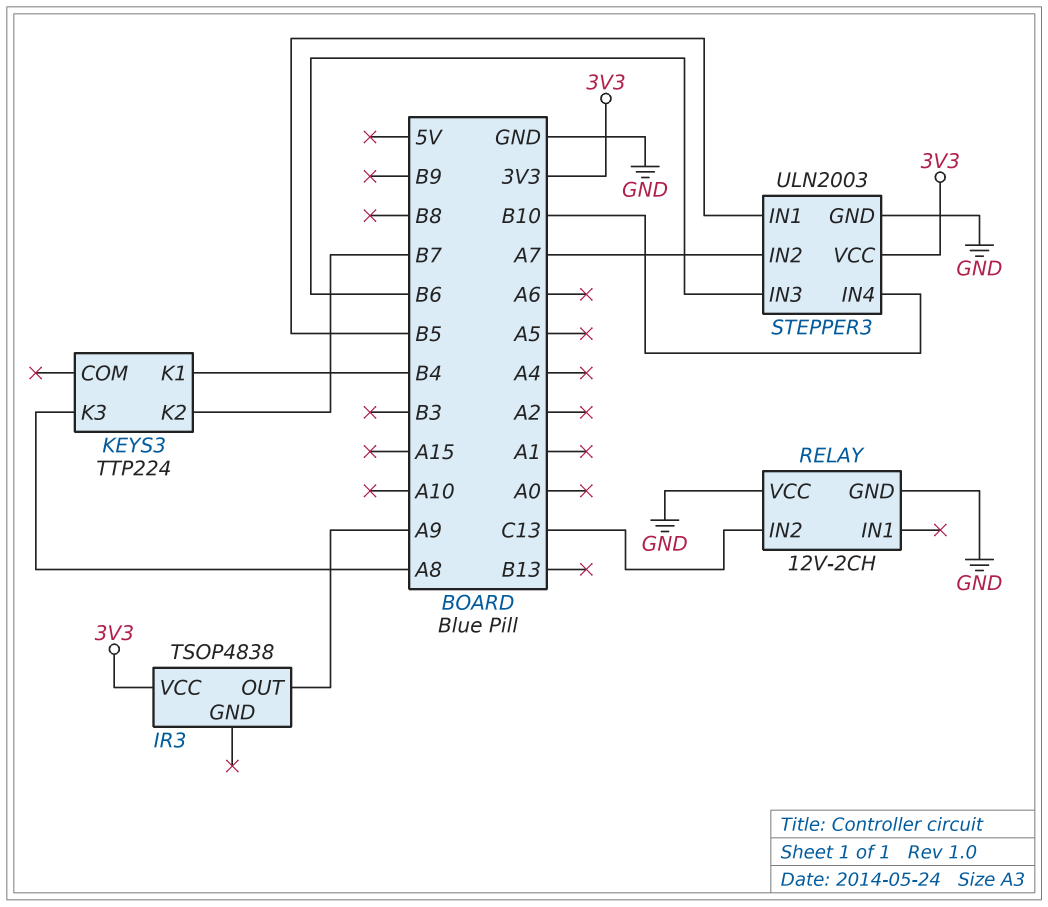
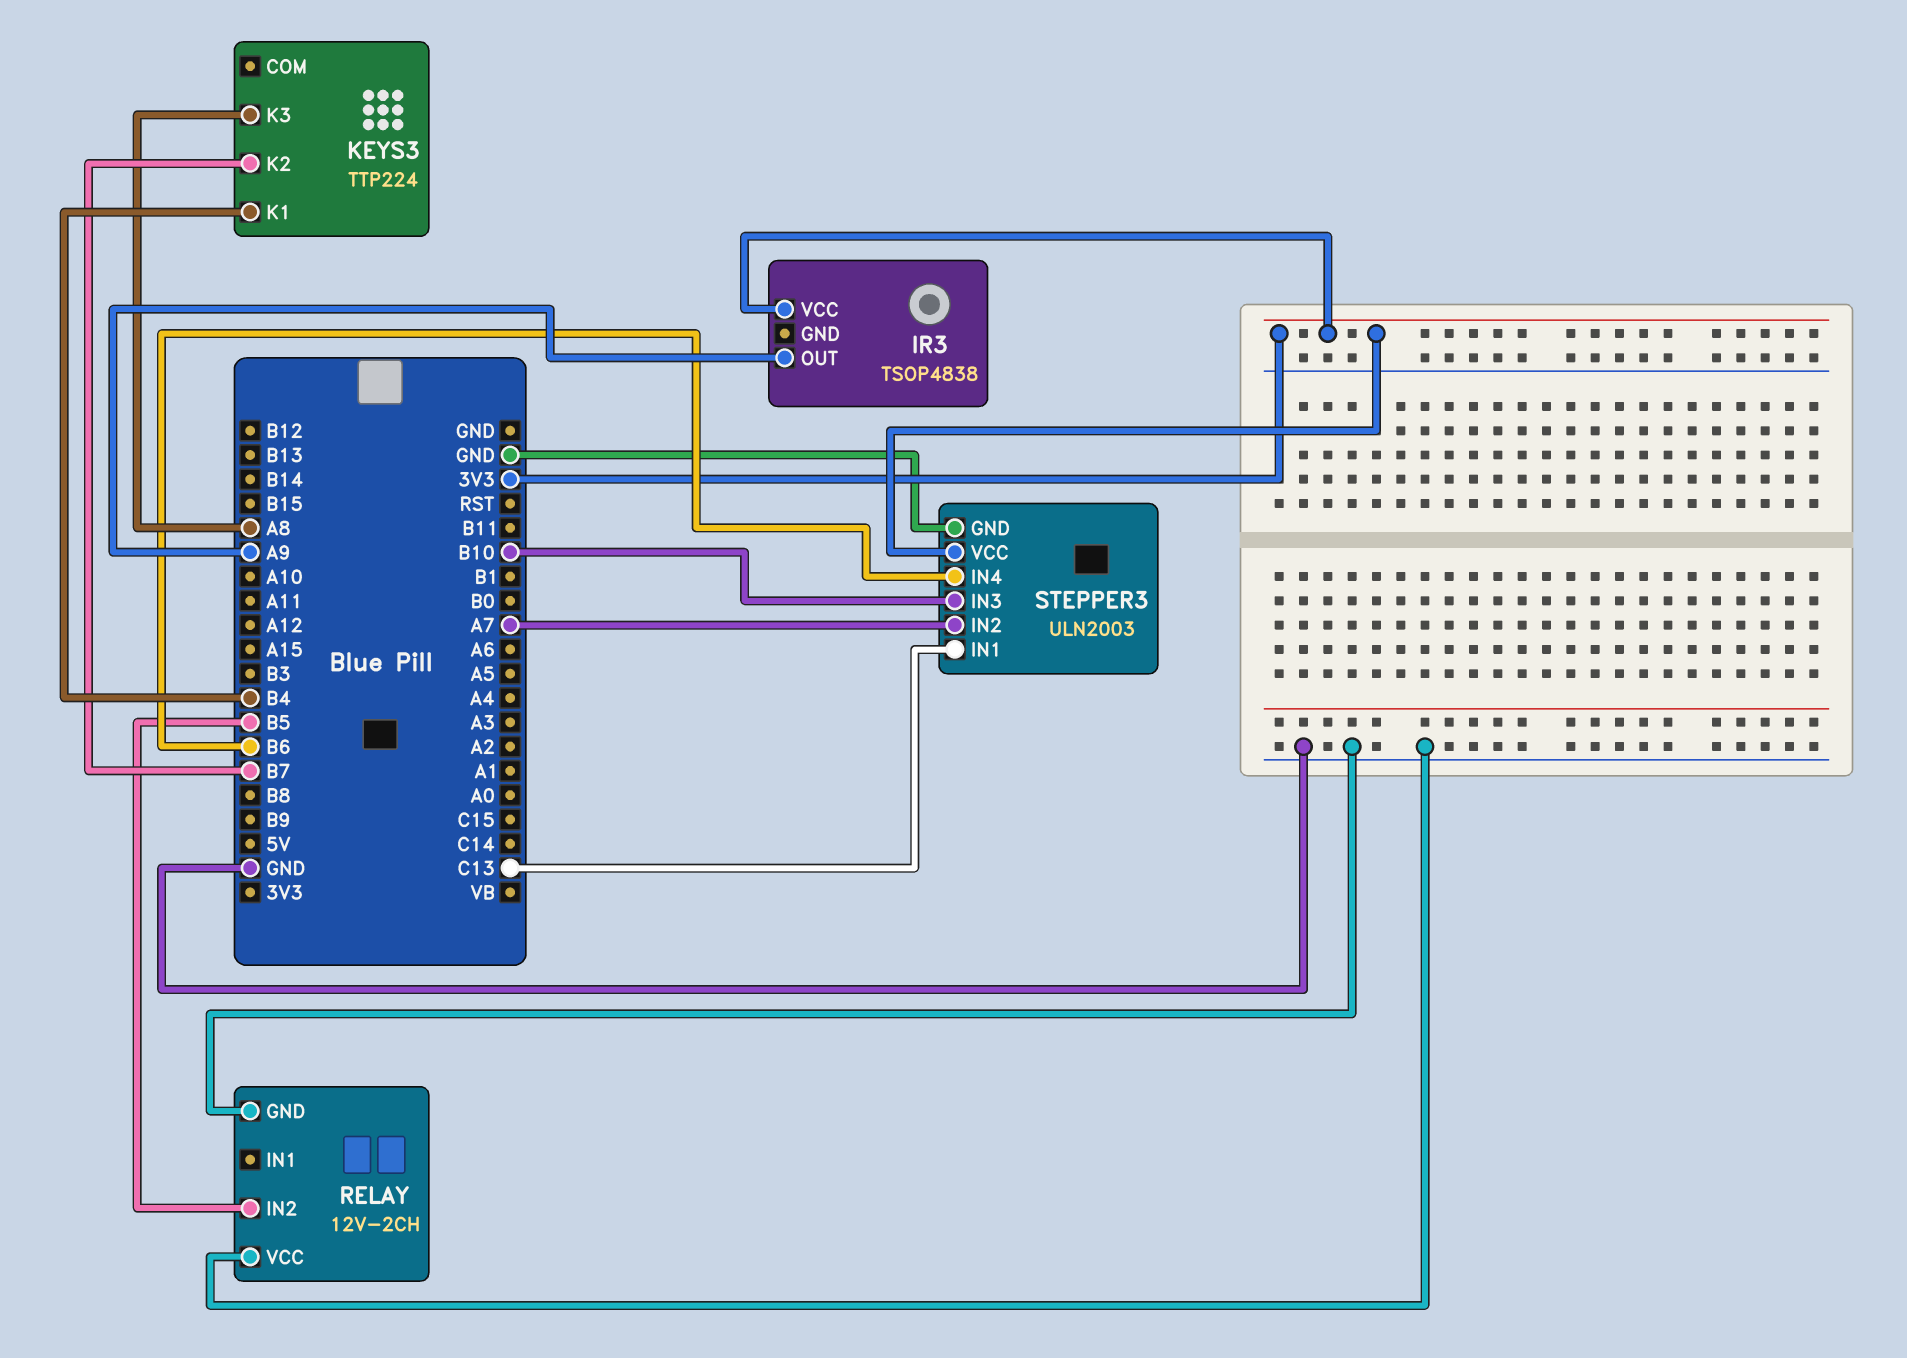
RELAY pin IN2: C13 -> B5
STEPPER3 pin IN1: B5 -> C13
STEPPER3 pin IN3: B6 -> B10
STEPPER3 pin IN4: B10 -> B6

